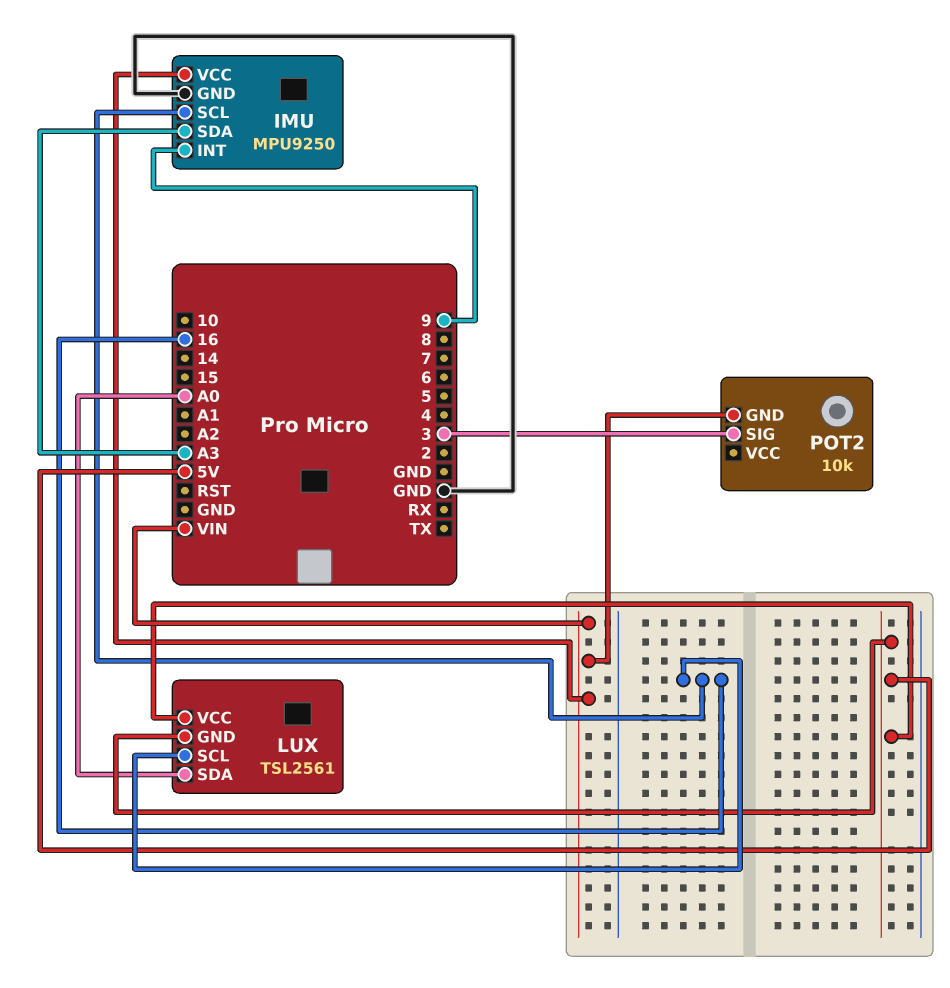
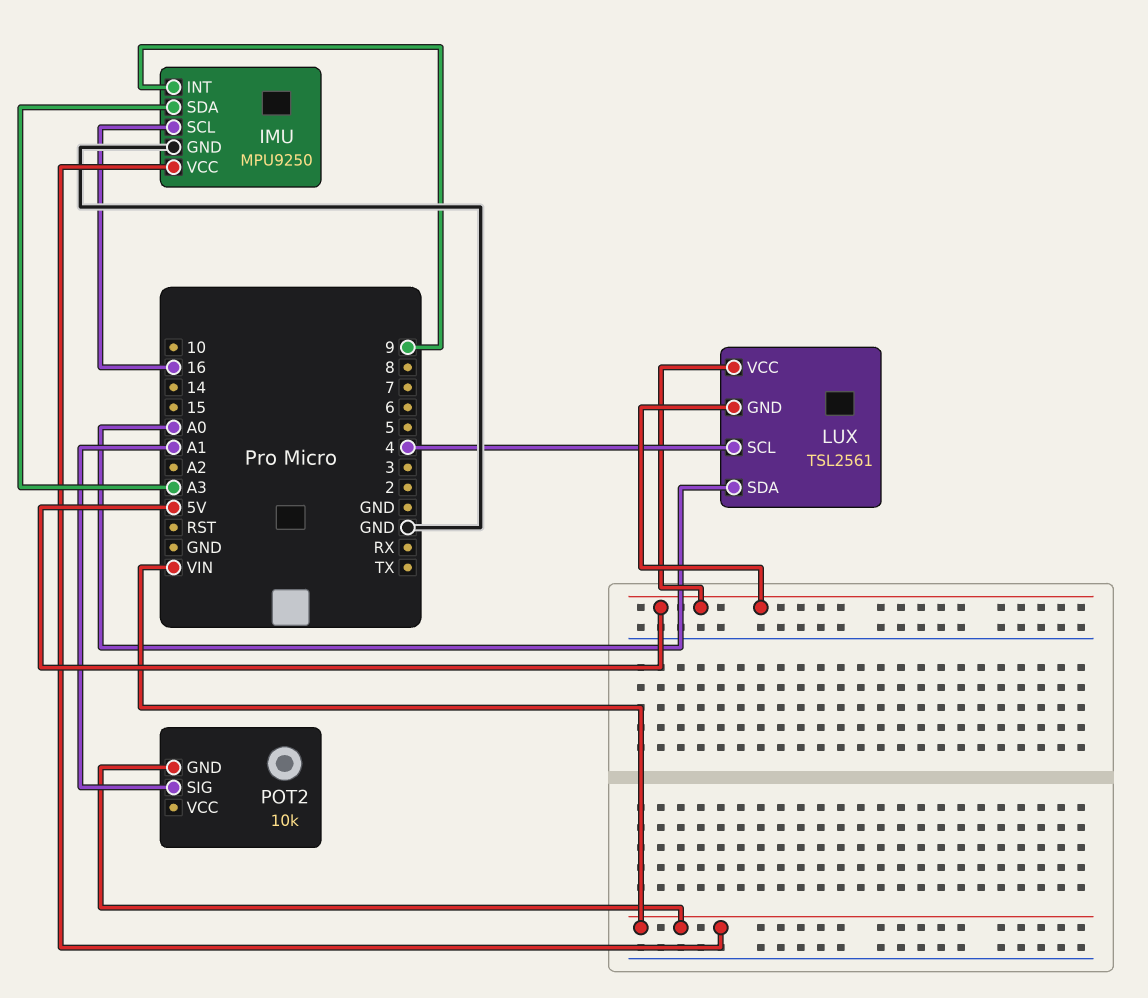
LUX pin SCL: 16 -> 4
POT2 pin SIG: 3 -> A1

